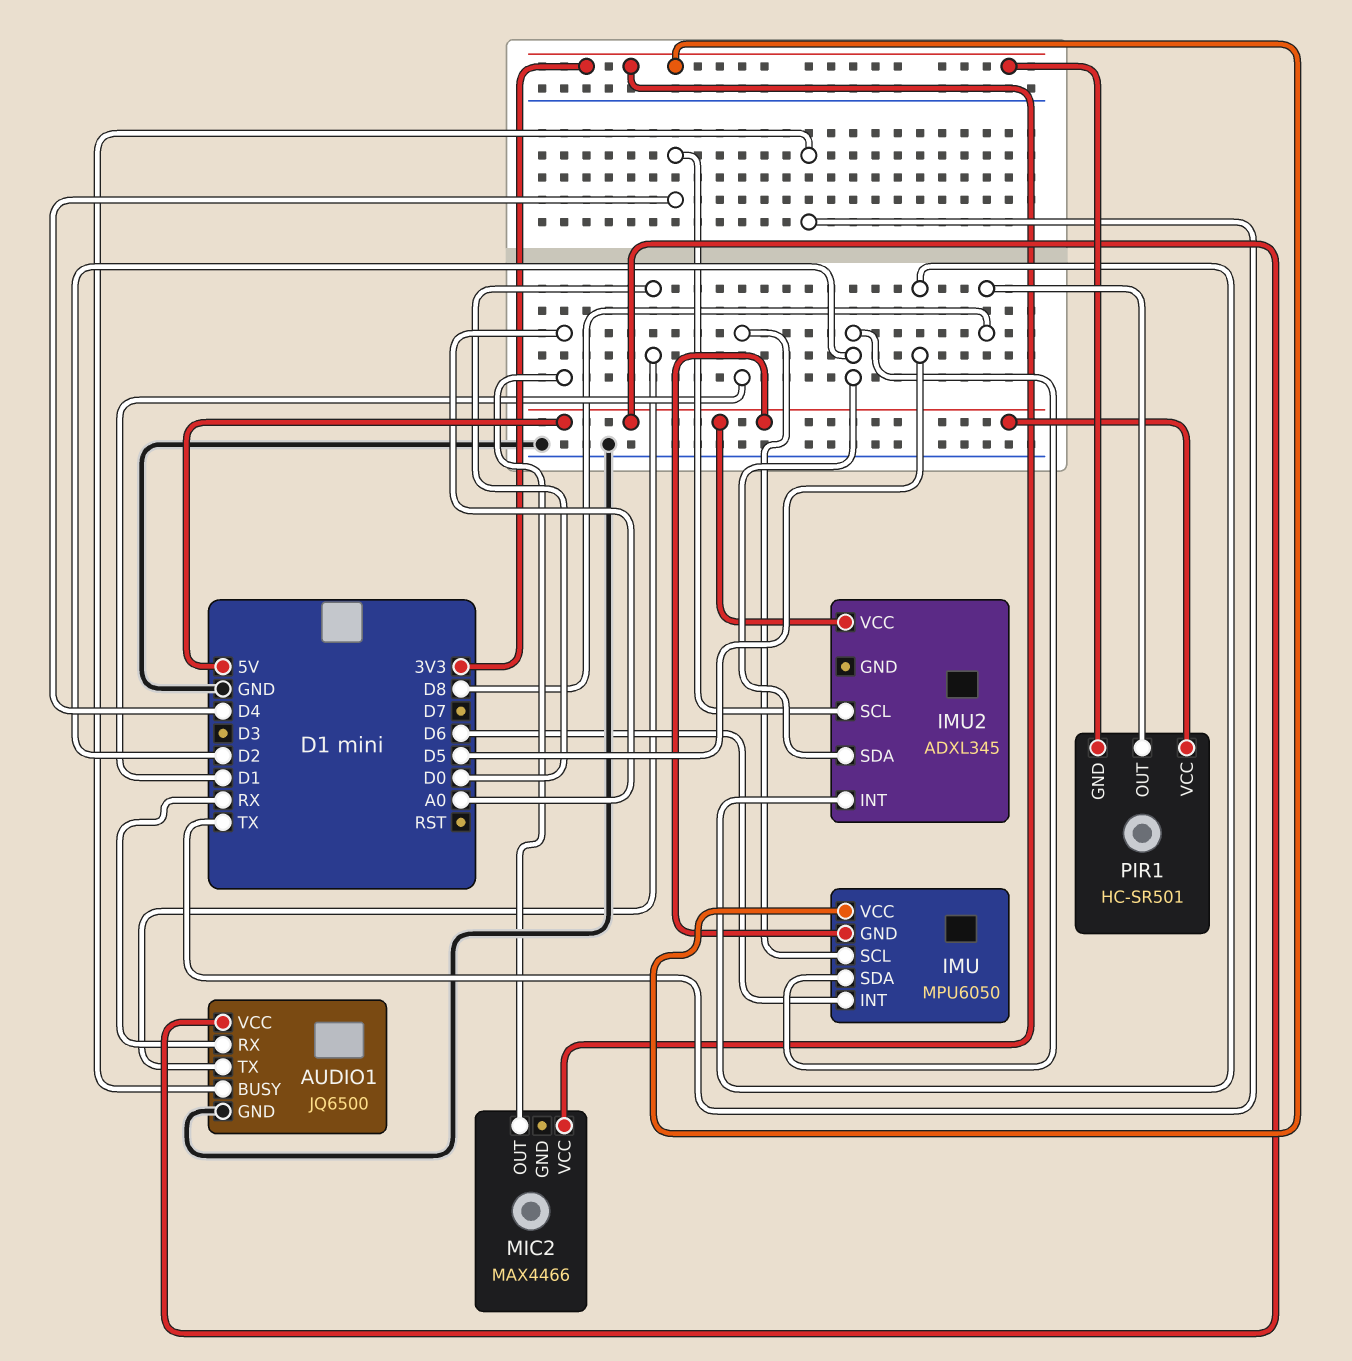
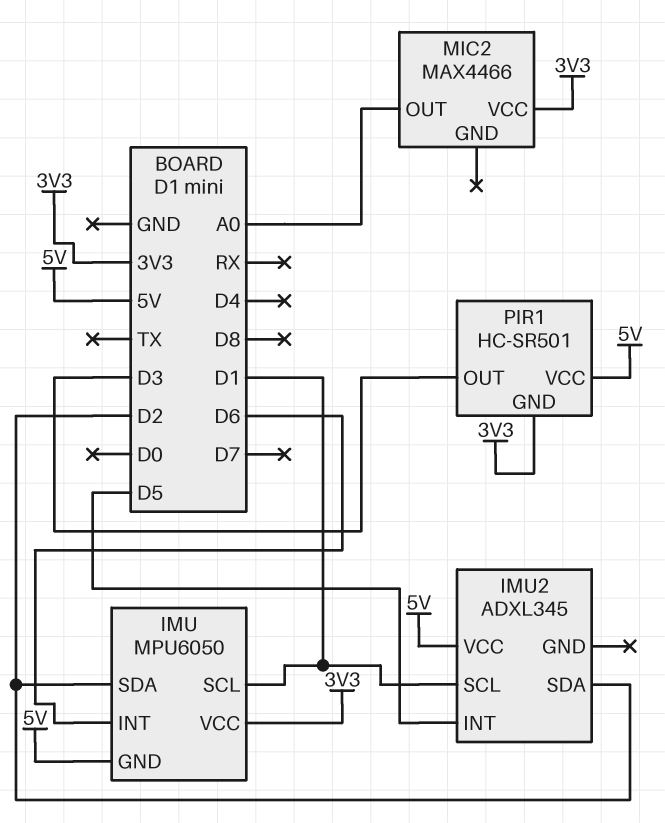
AUDIO1: JQ6500 -> none
AUDIO1 pin BUSY: TX -> none
AUDIO1 pin GND: GND -> none
AUDIO1 pin RX: RX -> none
AUDIO1 pin TX: D0 -> none
AUDIO1 pin VCC: 5V -> none
IMU2 pin SCL: D4 -> D1
PIR1 pin OUT: D8 -> D3

